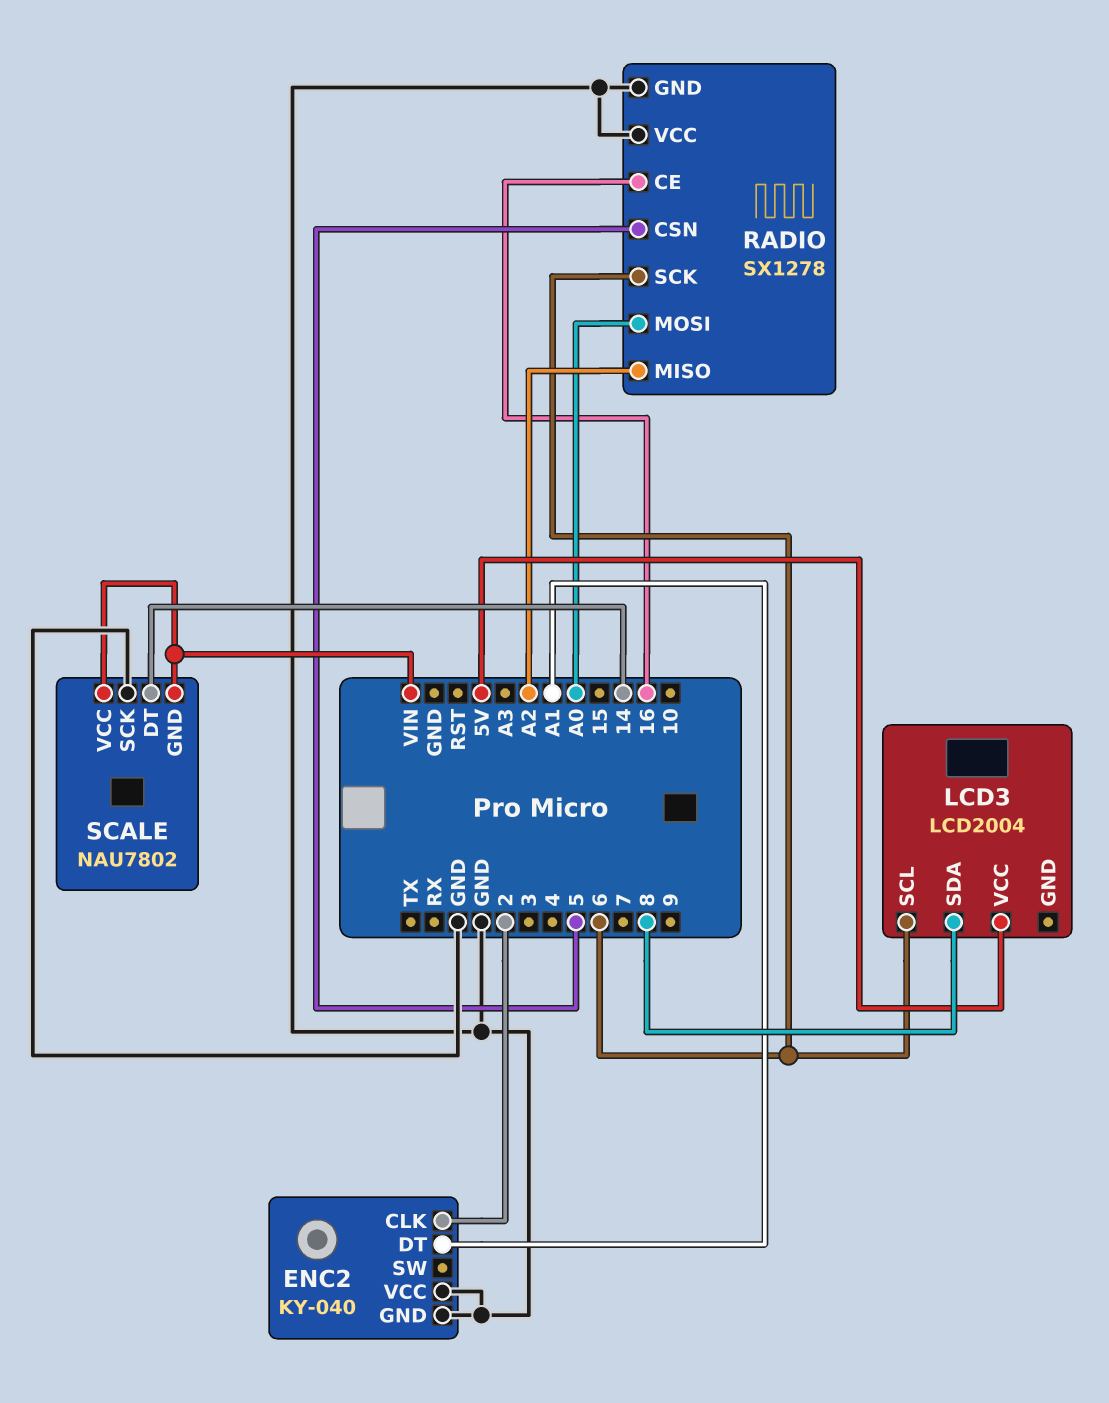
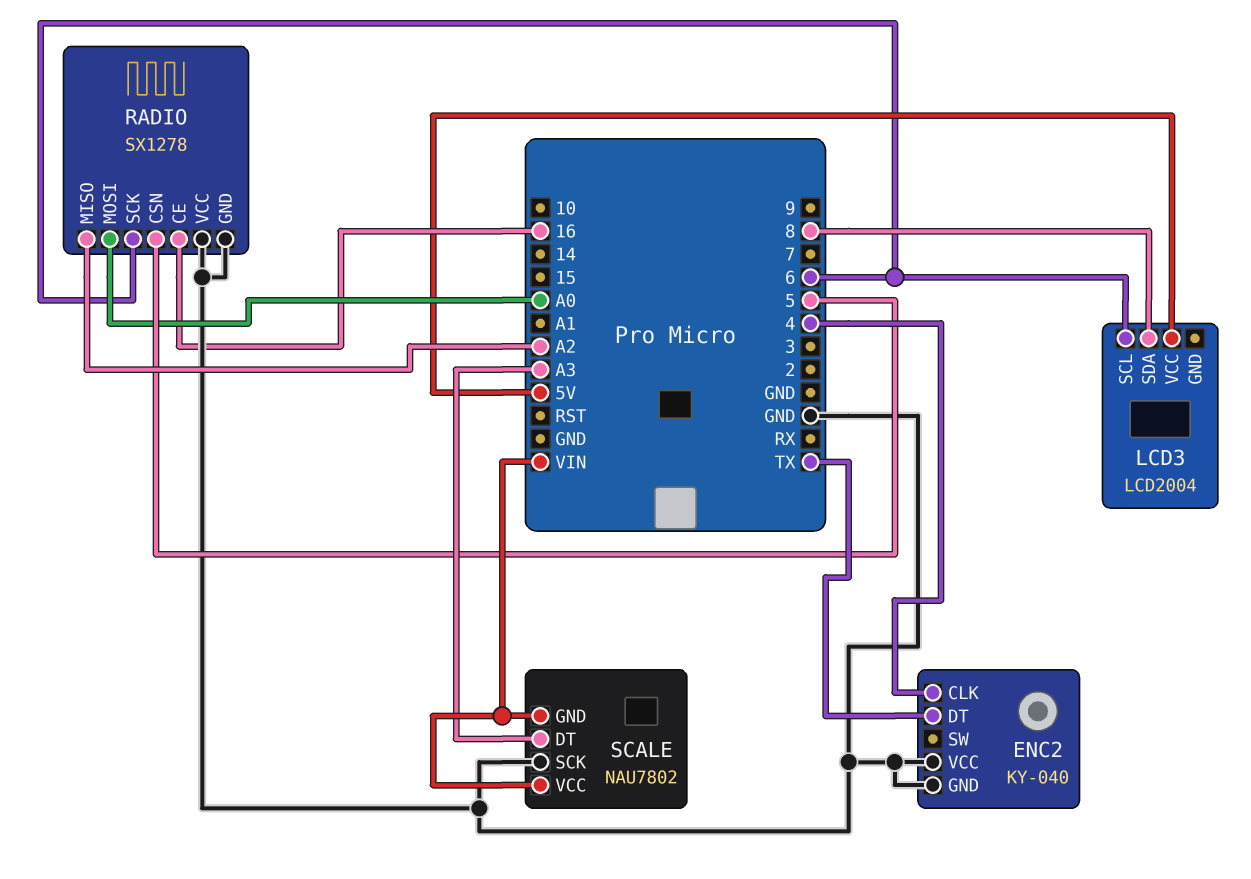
ENC2 pin CLK: 2 -> 4
ENC2 pin DT: A1 -> TX
SCALE pin DT: 14 -> A3

